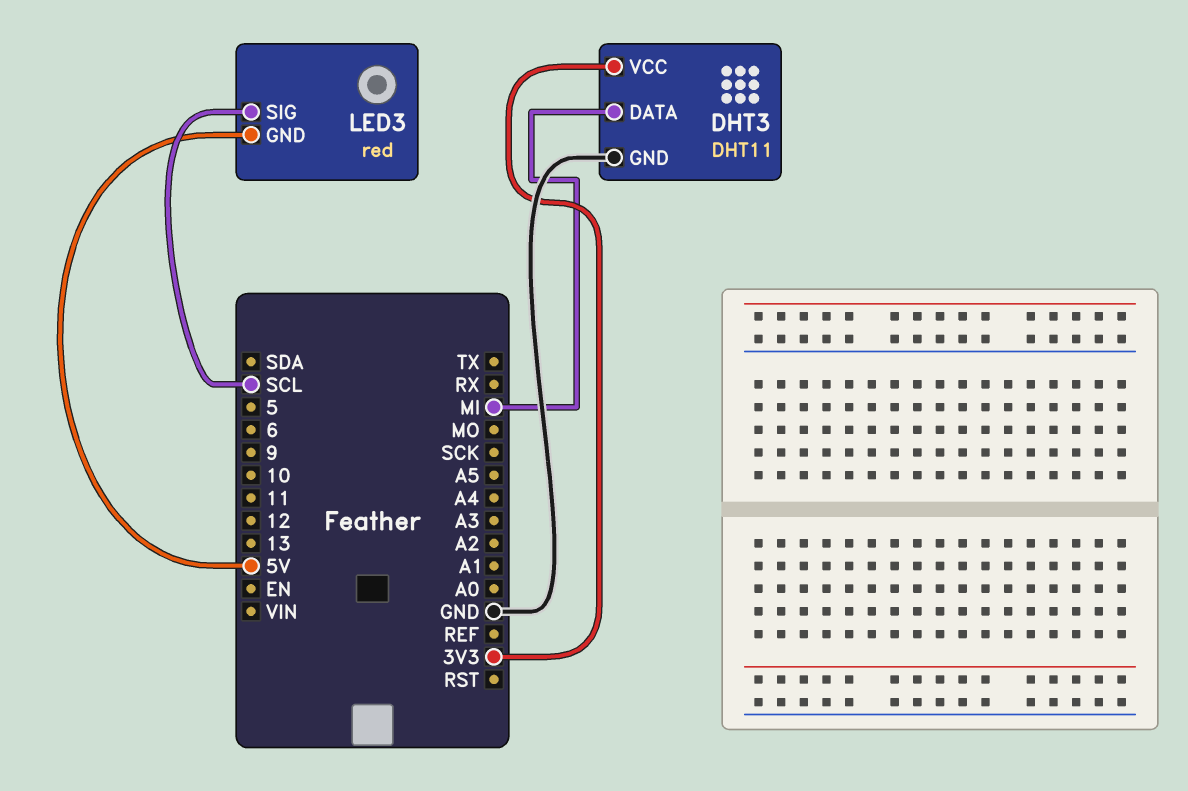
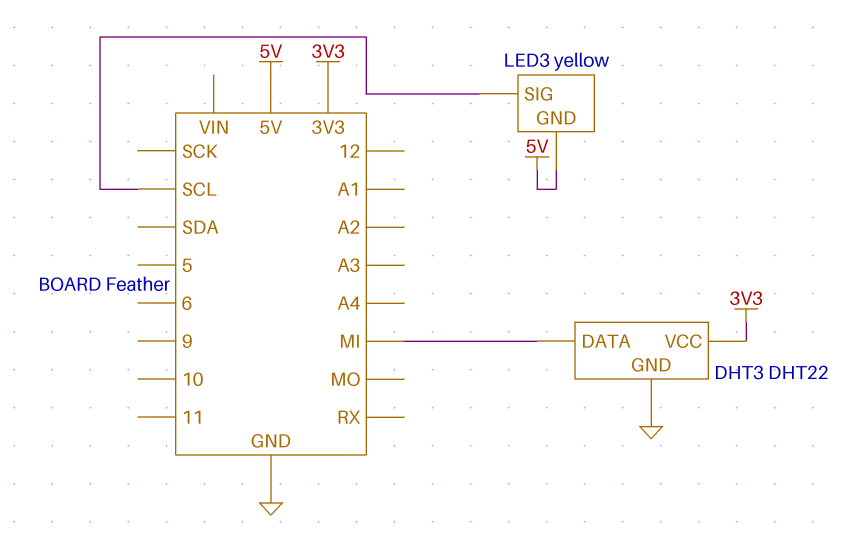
DHT3: DHT11 -> DHT22
LED3: red -> yellow

